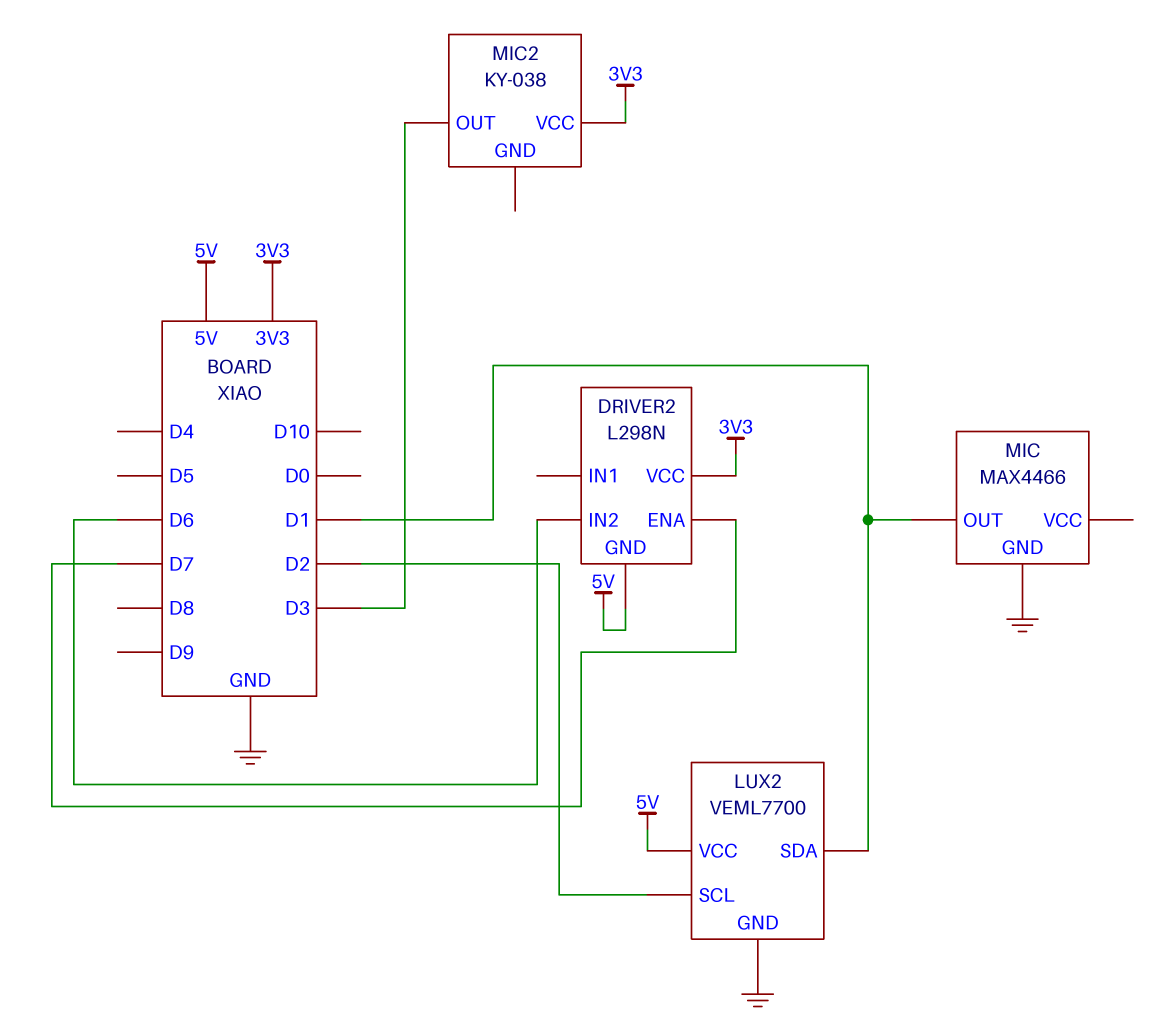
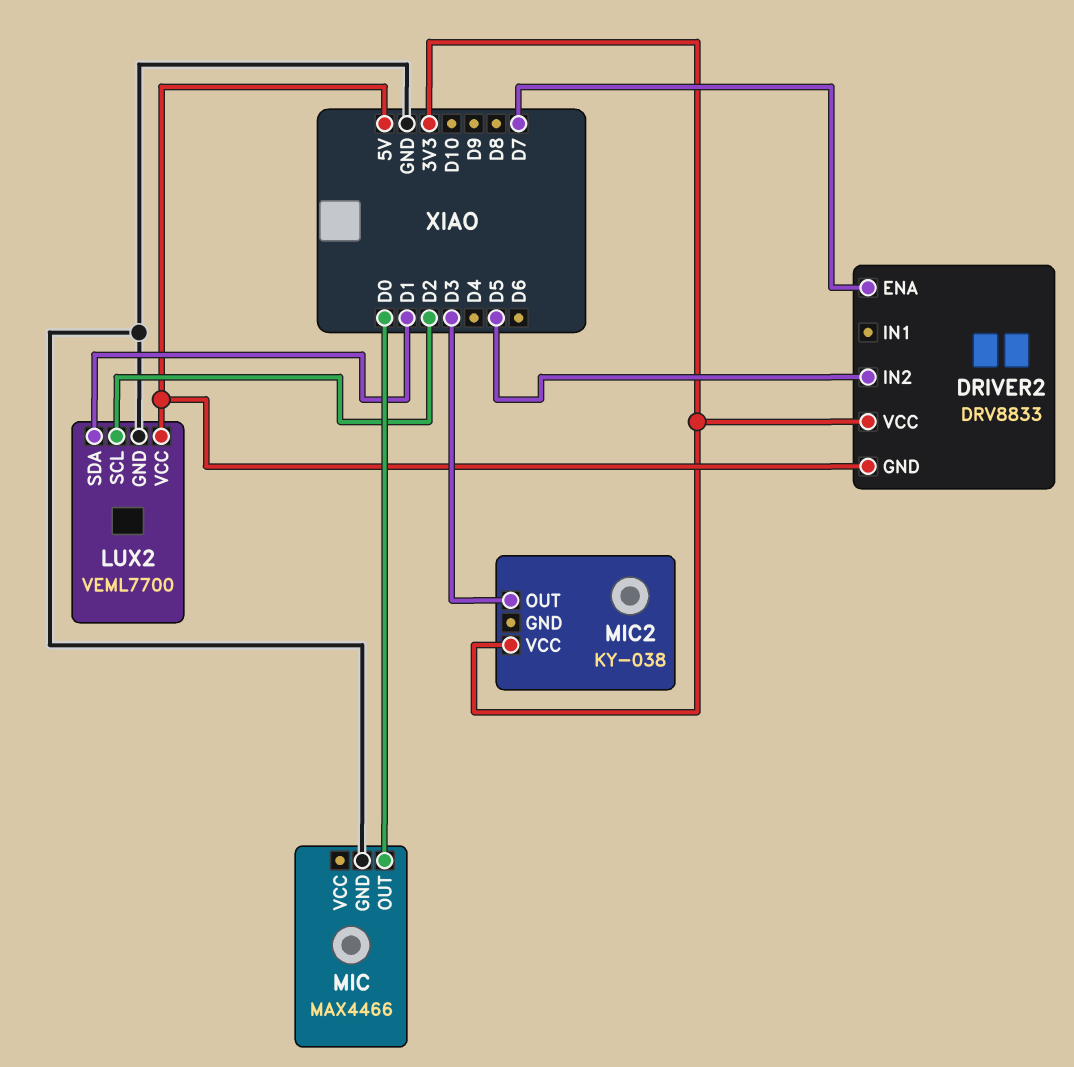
DRIVER2: L298N -> DRV8833
DRIVER2 pin IN2: D6 -> D5
MIC pin OUT: D1 -> D0

